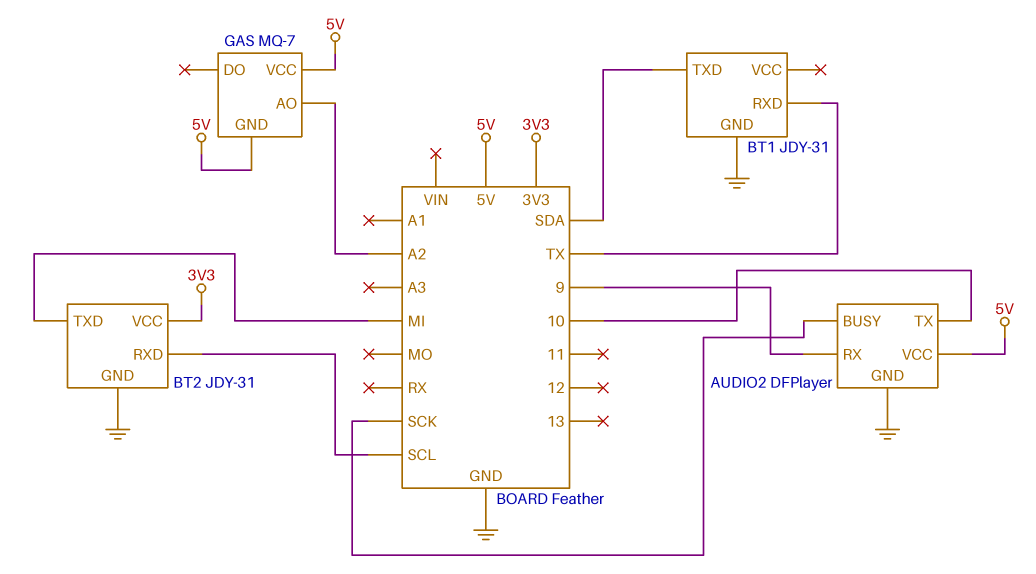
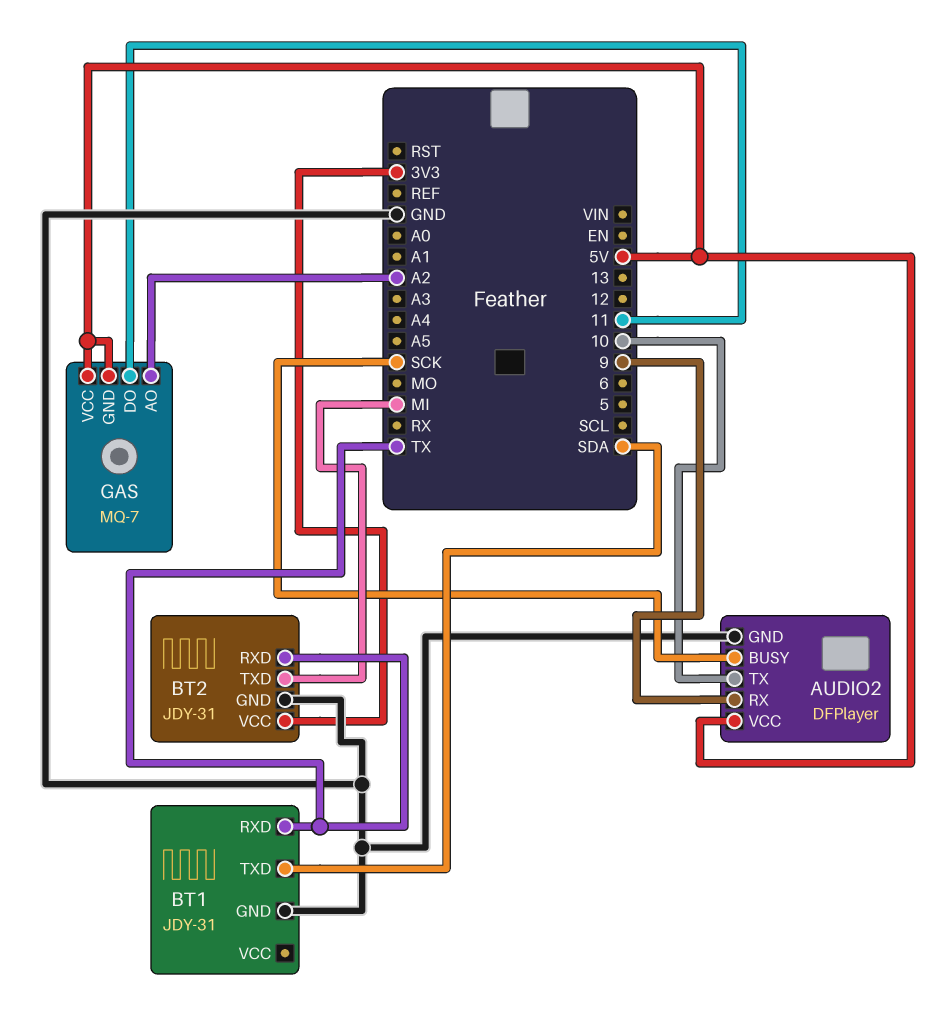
BT2 pin RXD: SCL -> TX
GAS pin DO: none -> 11

